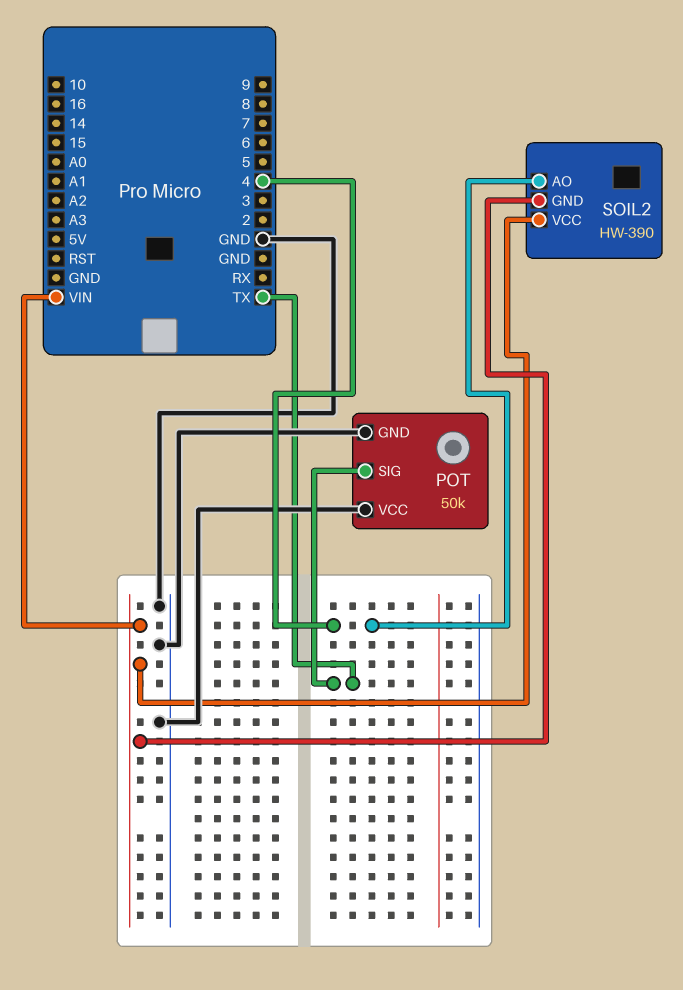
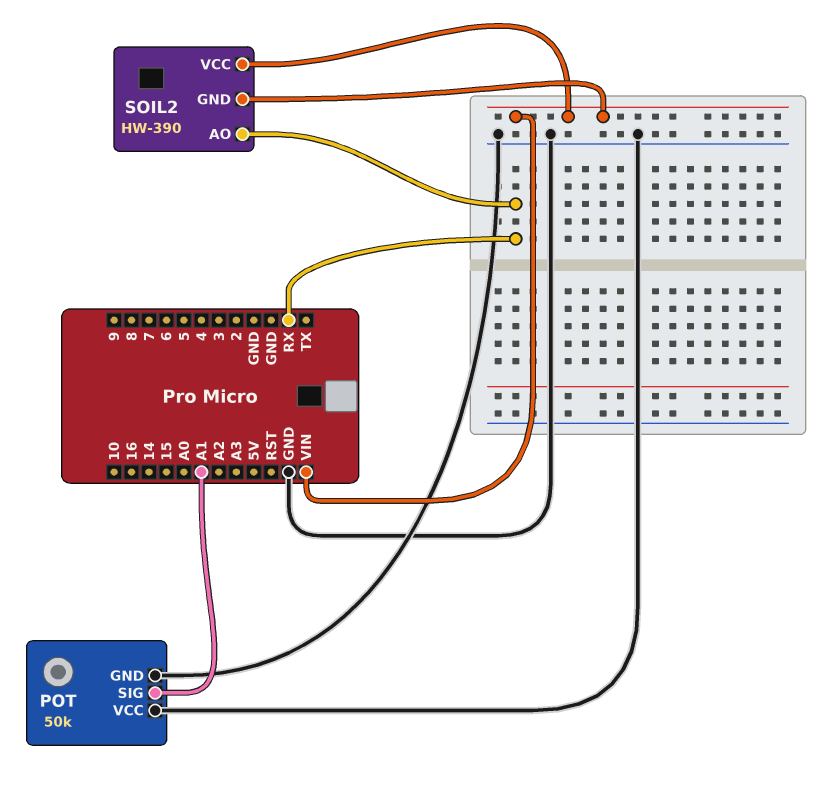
POT pin SIG: TX -> A1
SOIL2 pin AO: 4 -> RX

